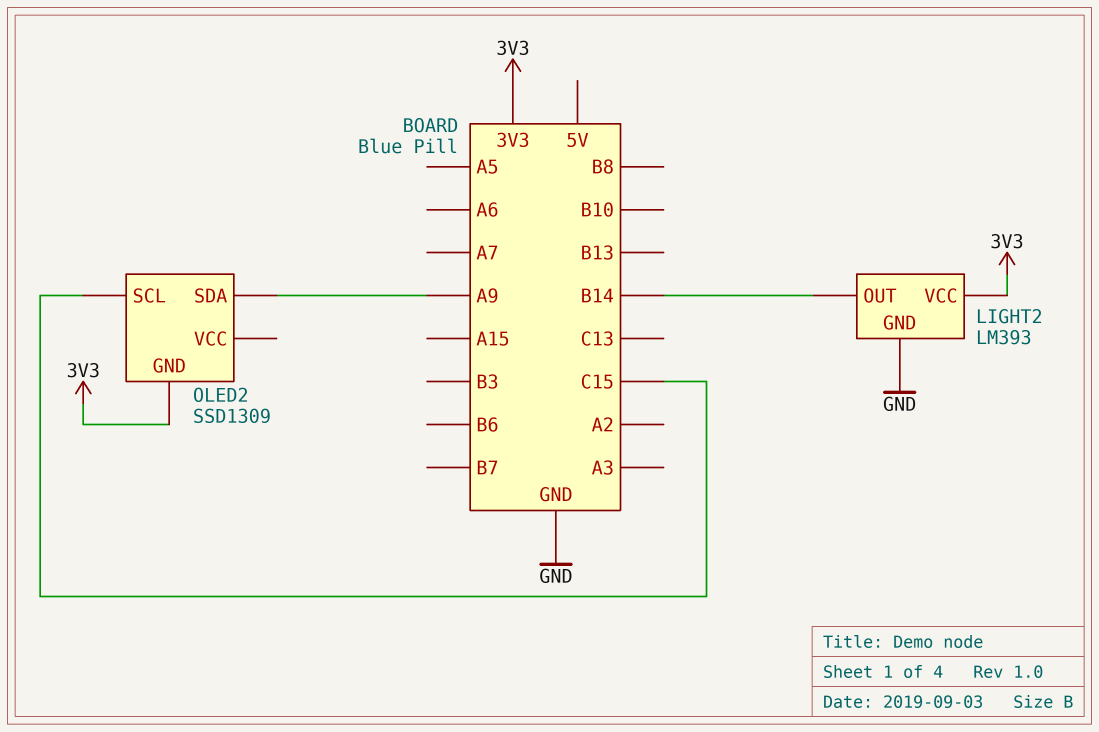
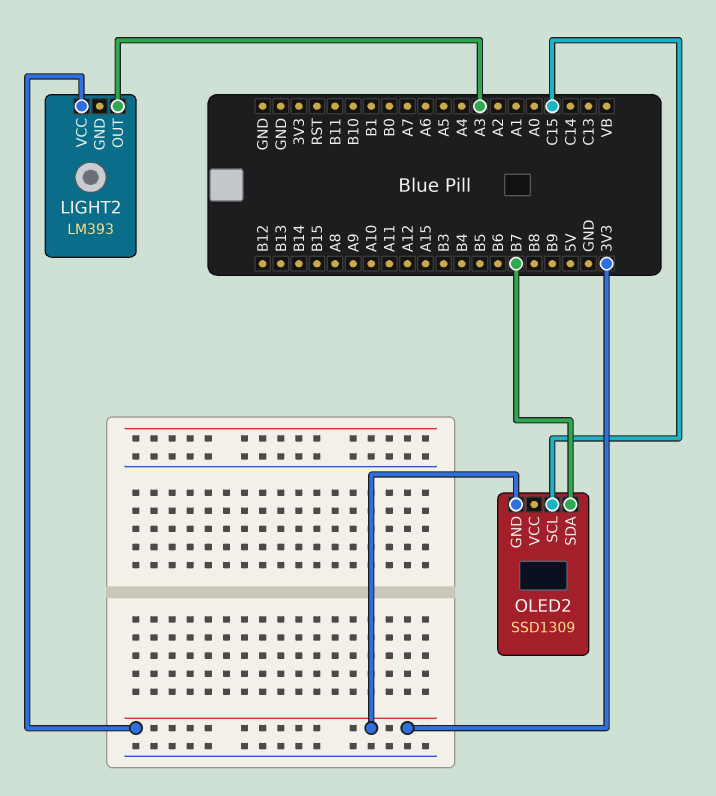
LIGHT2 pin GND: GND -> none
LIGHT2 pin OUT: B14 -> A3
OLED2 pin SDA: A9 -> B7

